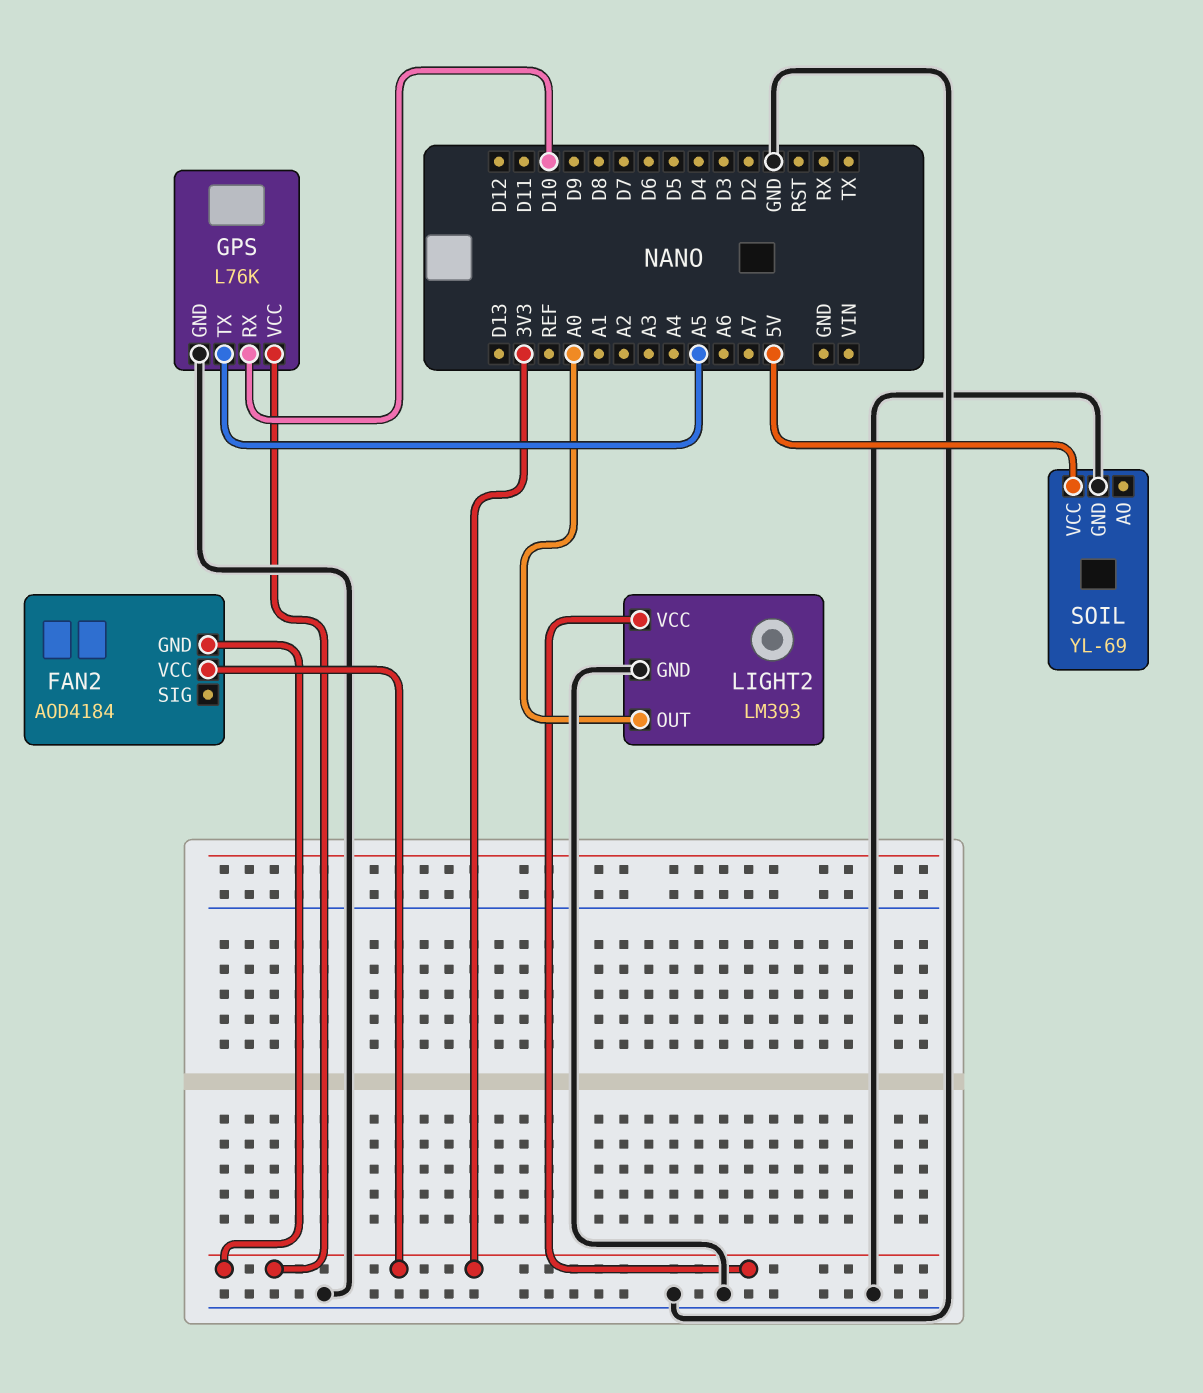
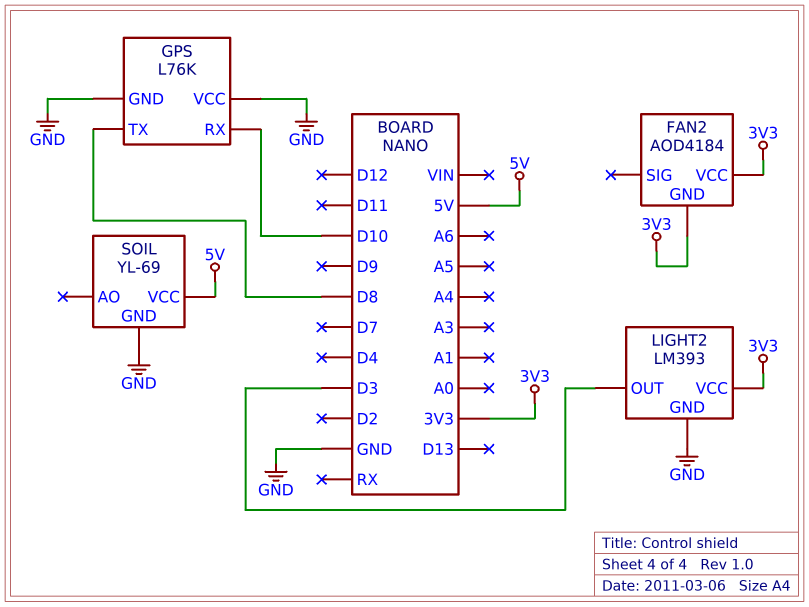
GPS pin TX: A5 -> D8
GPS pin VCC: 3V3 -> GND
LIGHT2 pin OUT: A0 -> D3

